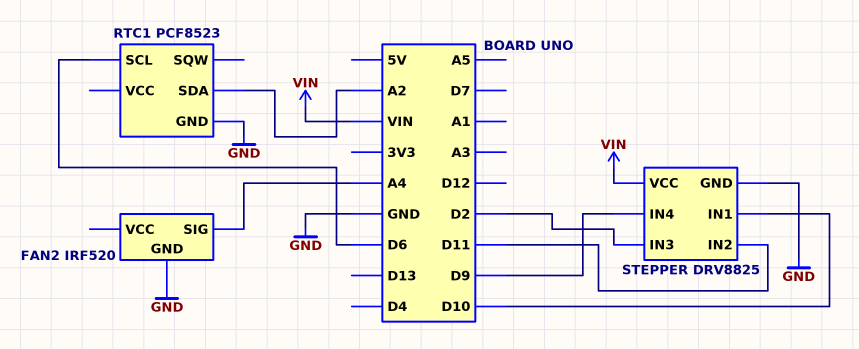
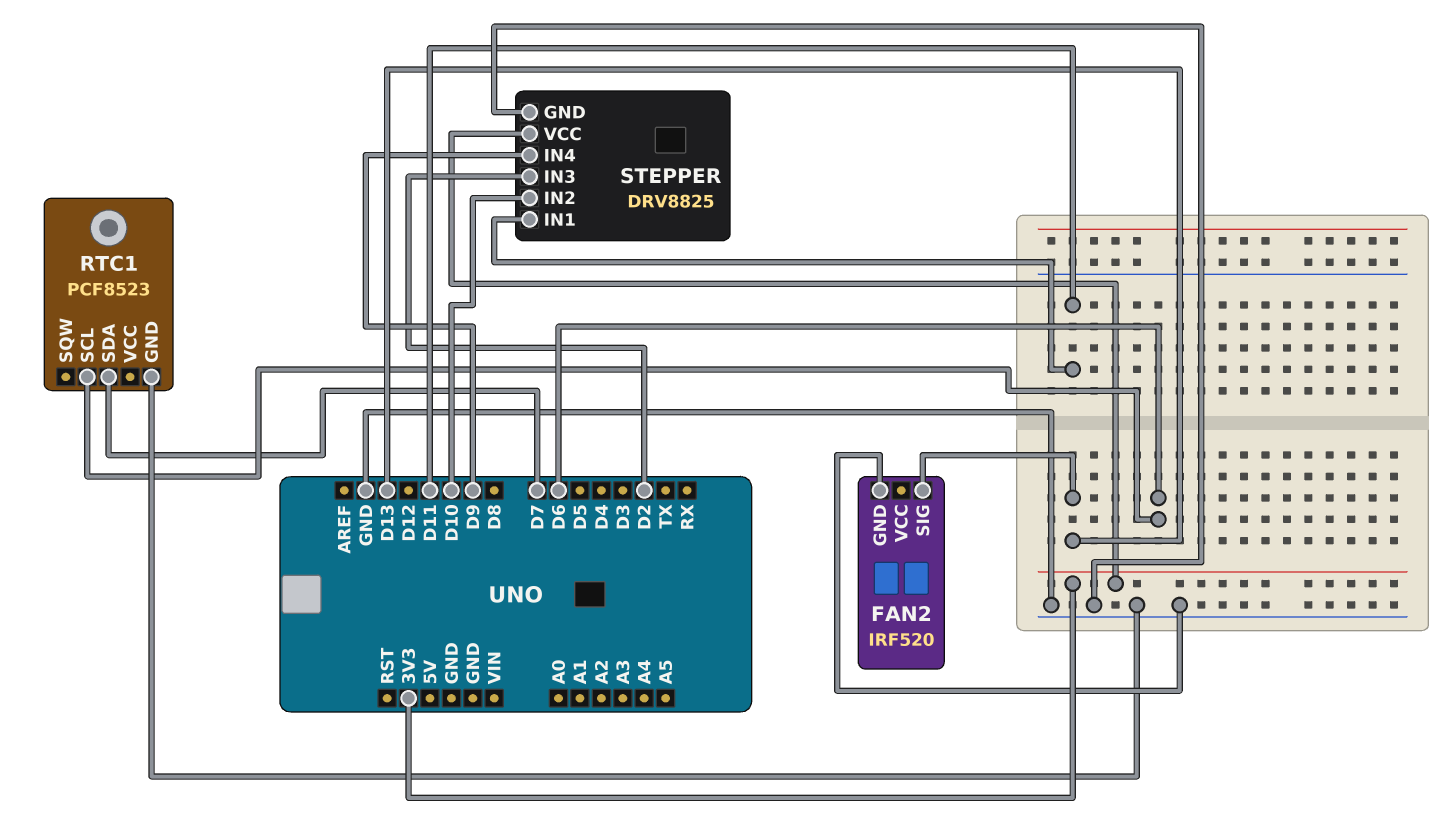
FAN2 pin SIG: A4 -> D13
RTC1 pin SDA: A2 -> D7
STEPPER pin IN1: D10 -> D11
STEPPER pin IN2: D11 -> D10
STEPPER pin VCC: VIN -> 3V3

